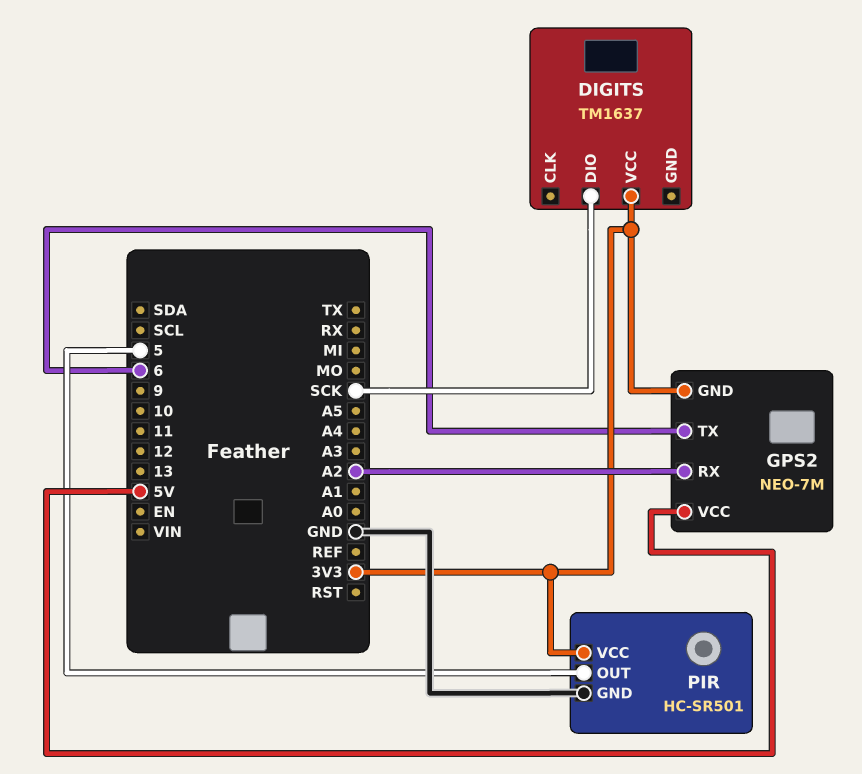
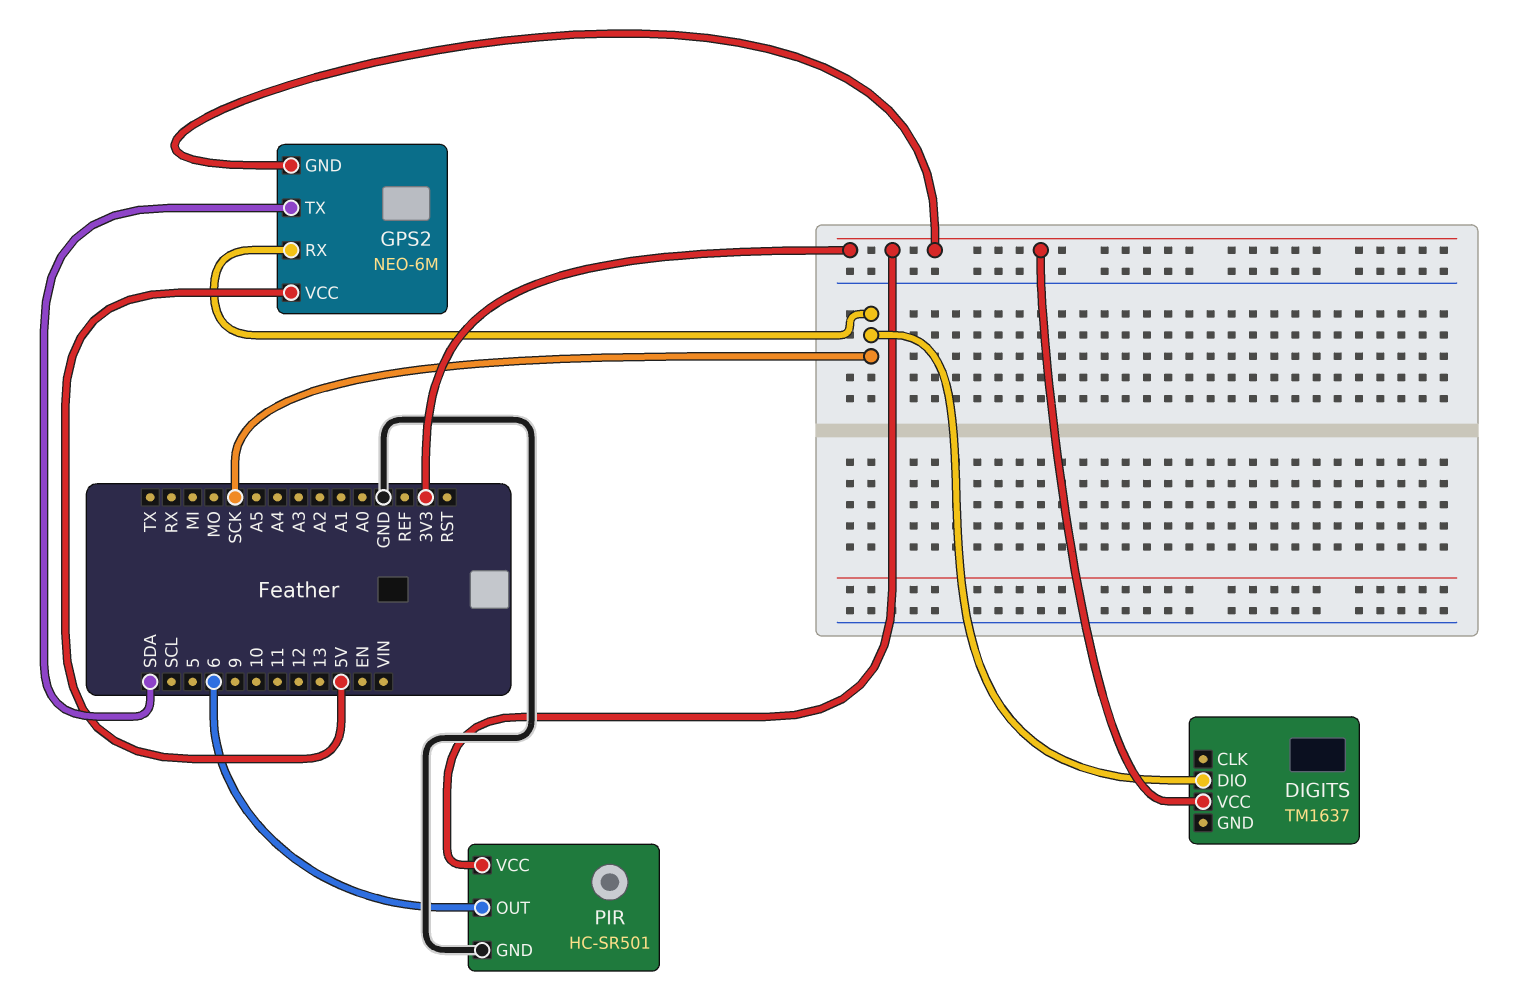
GPS2: NEO-7M -> NEO-6M
GPS2 pin RX: A2 -> SCK
GPS2 pin TX: 6 -> SDA
PIR pin OUT: 5 -> 6

